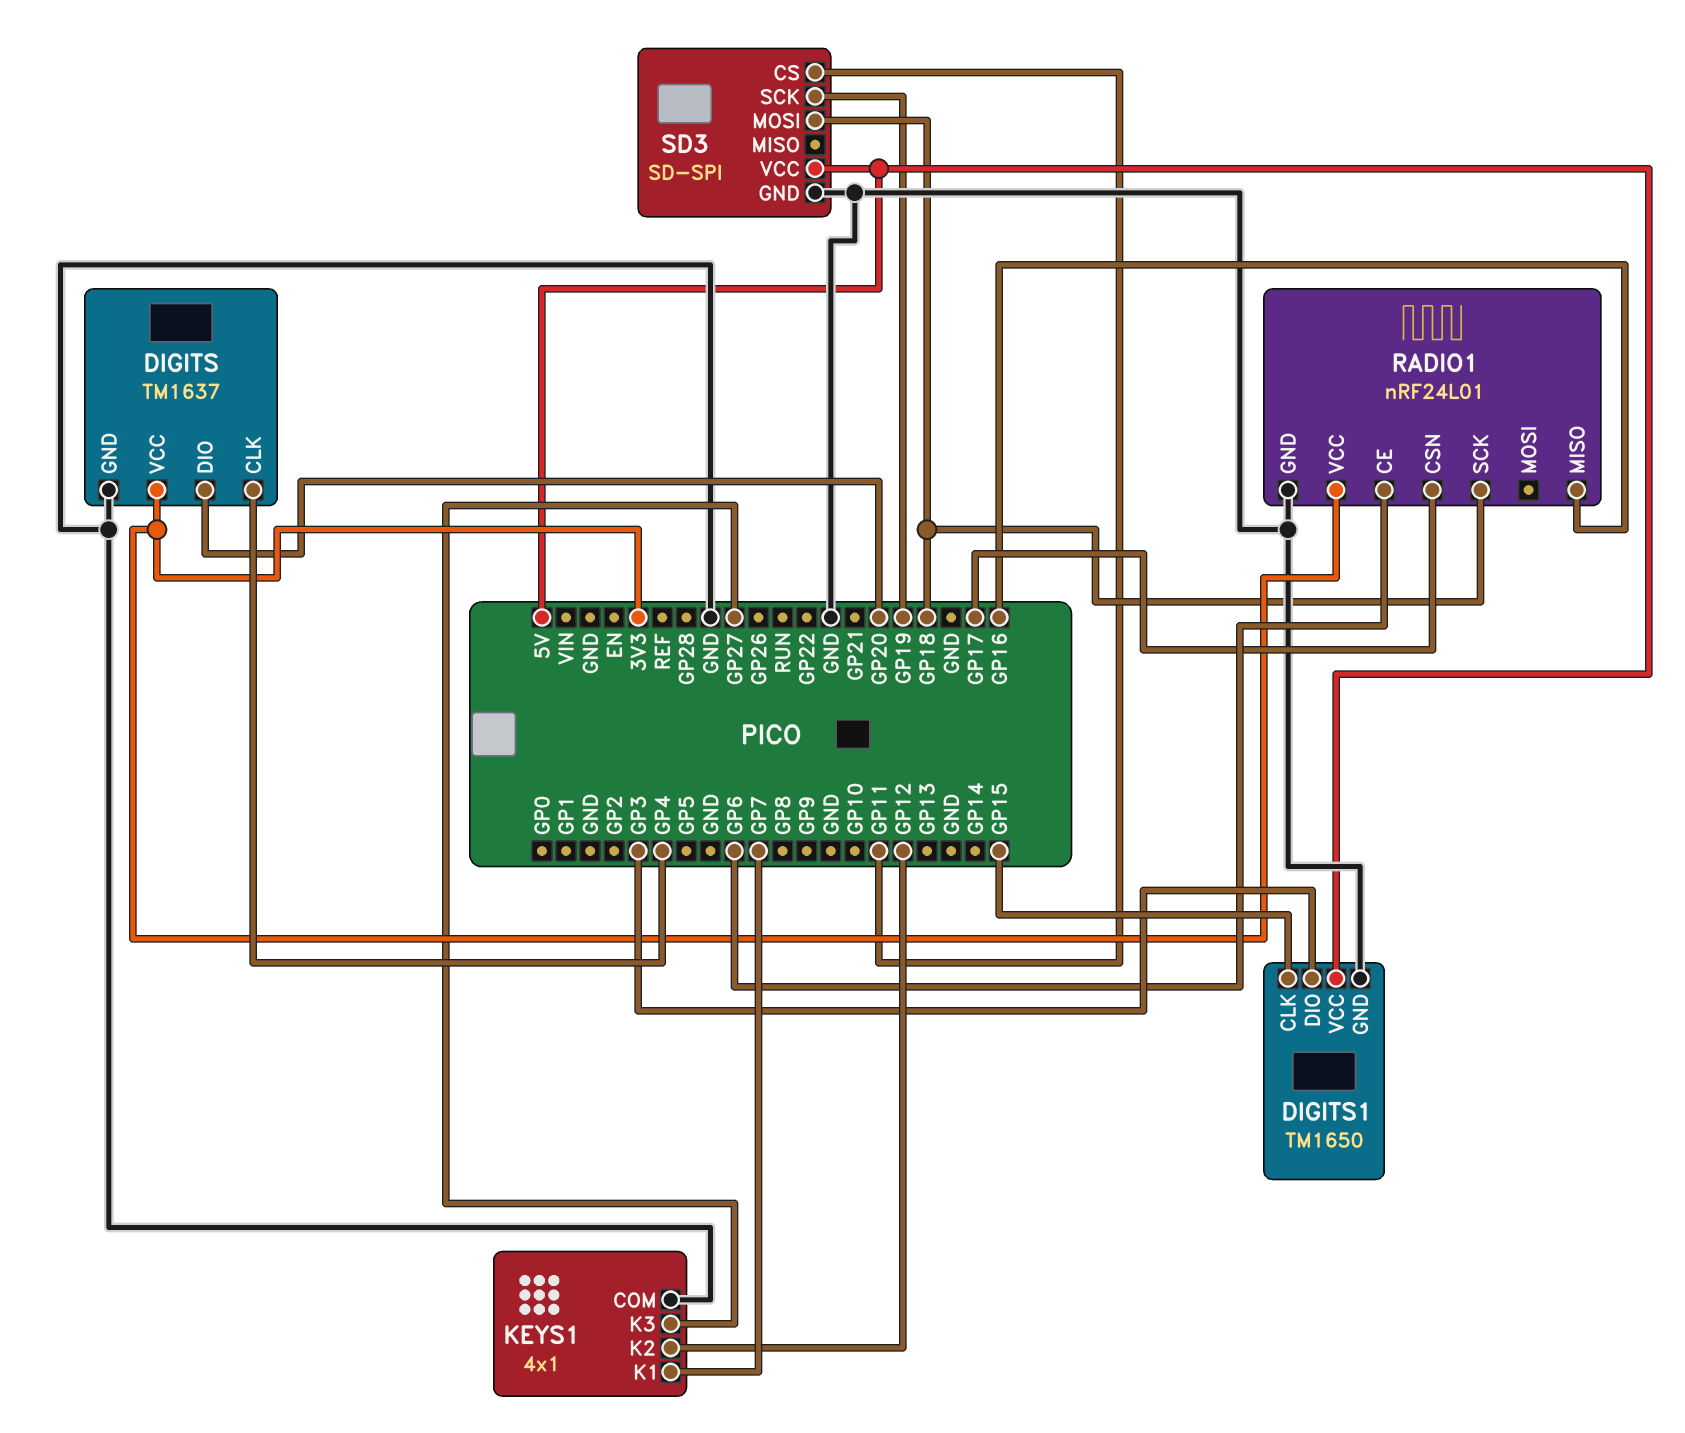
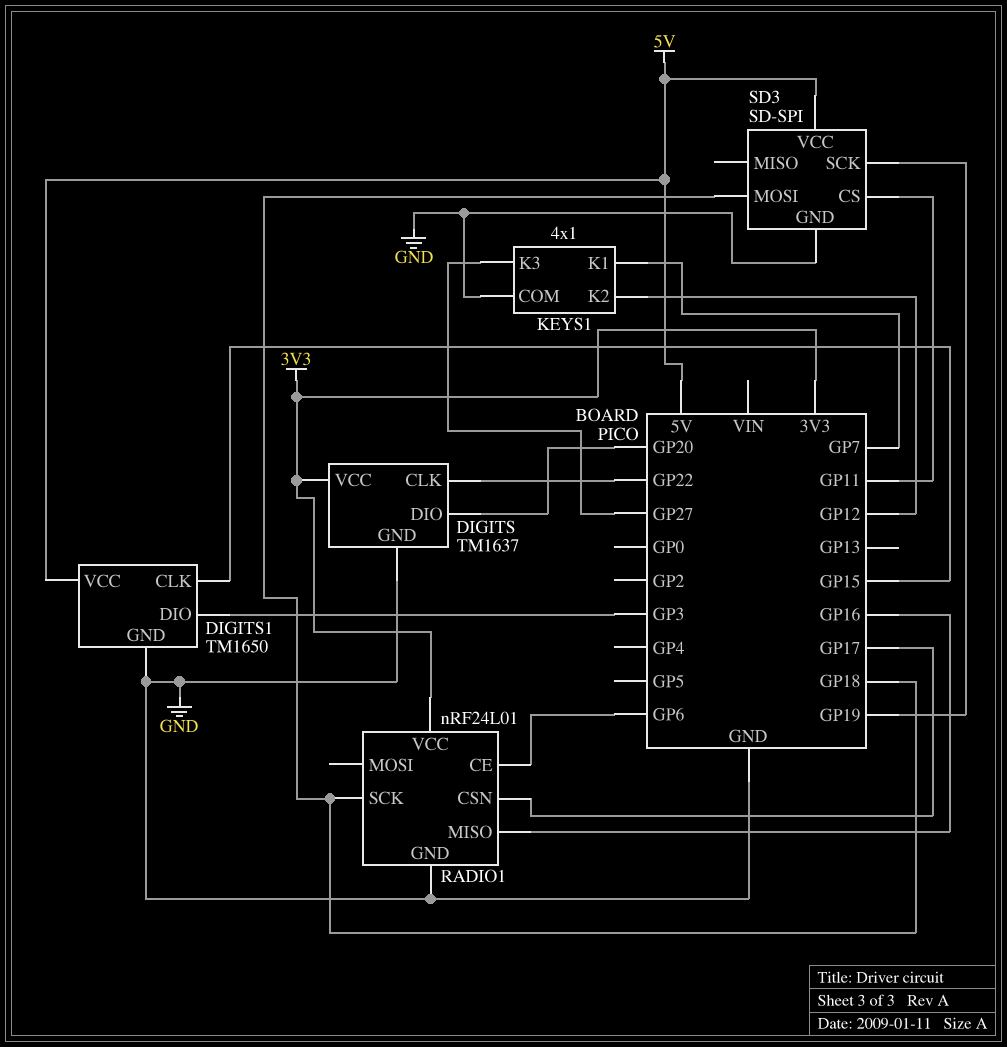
DIGITS pin CLK: GP4 -> GP22

